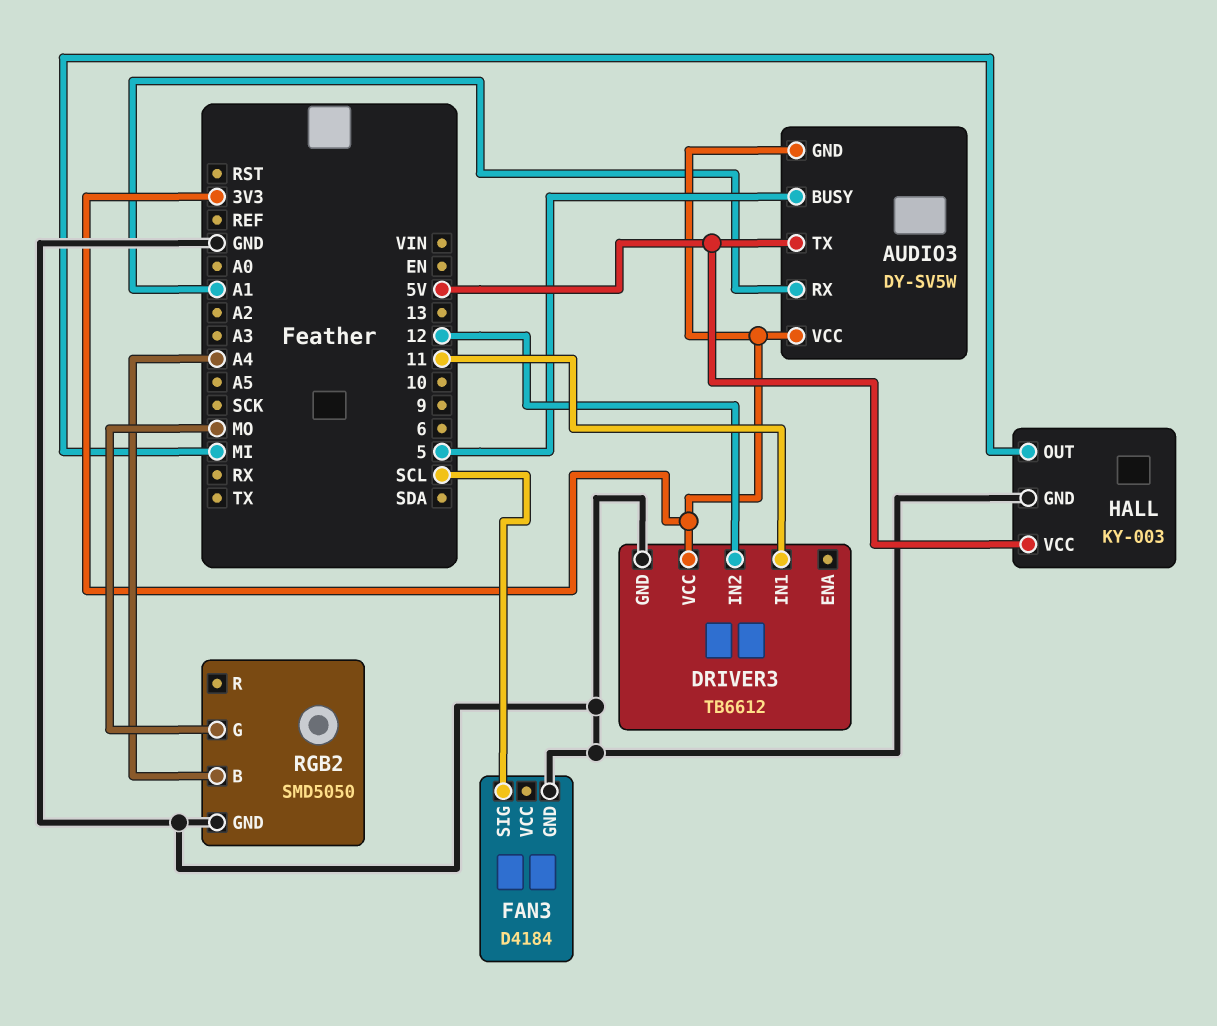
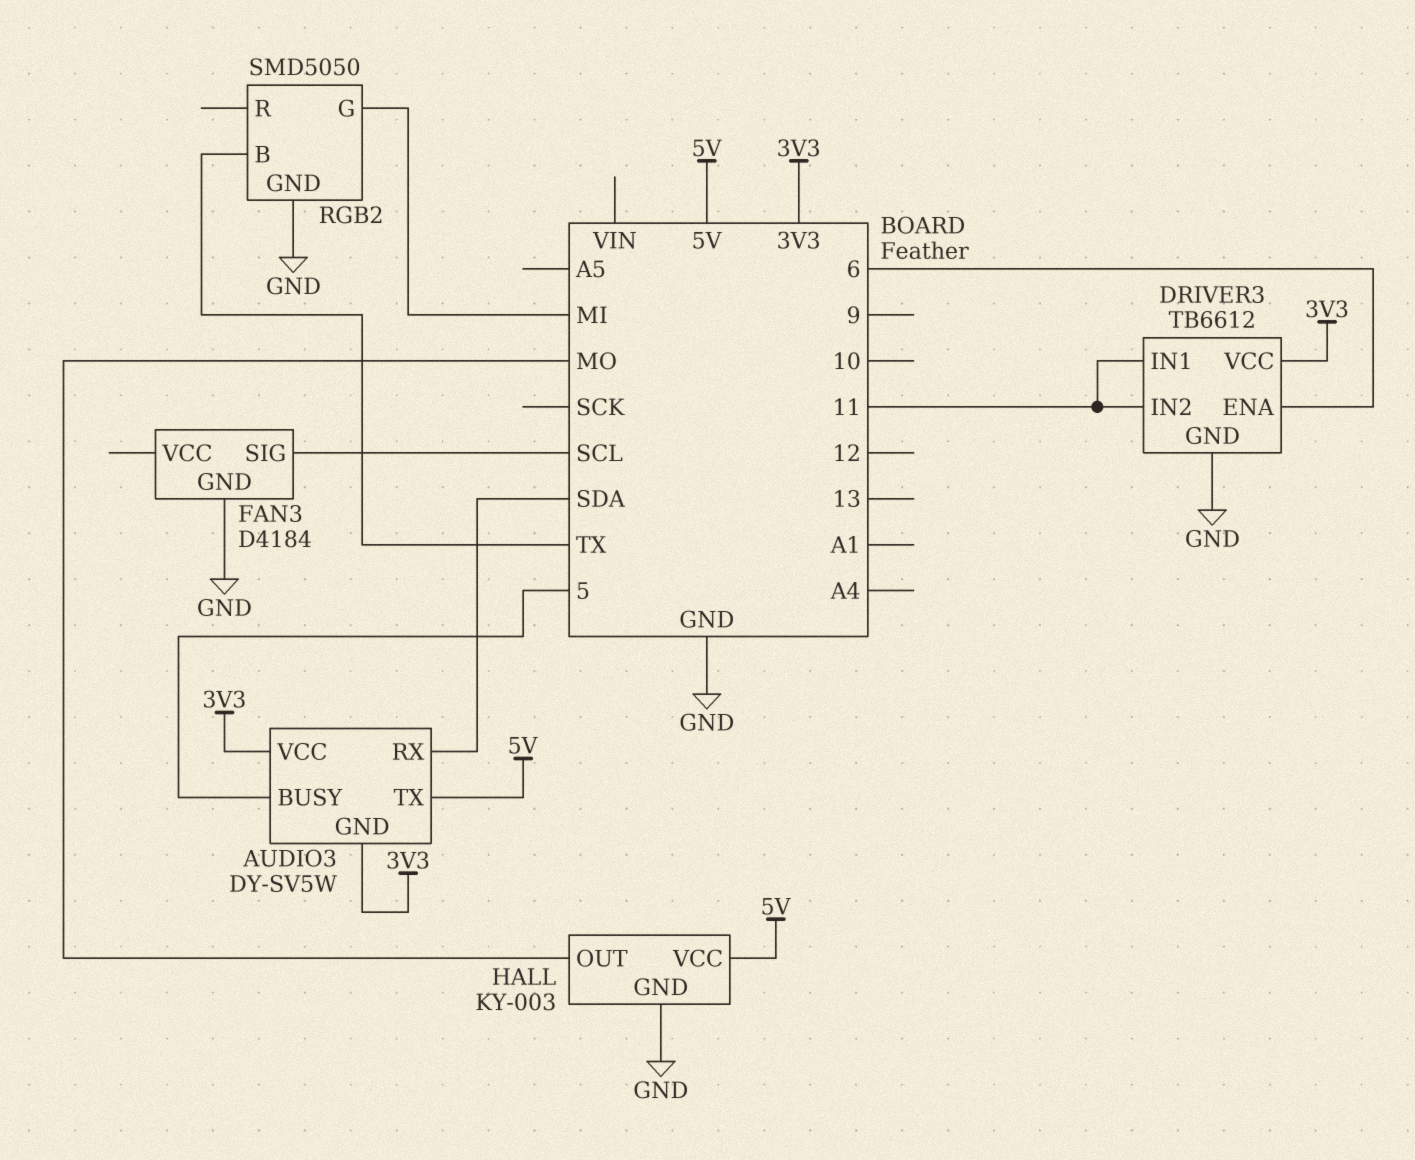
AUDIO3 pin RX: A1 -> SDA
DRIVER3 pin ENA: none -> 6
DRIVER3 pin IN2: 12 -> 11
HALL pin OUT: MI -> MO
RGB2 pin B: A4 -> TX
RGB2 pin G: MO -> MI

